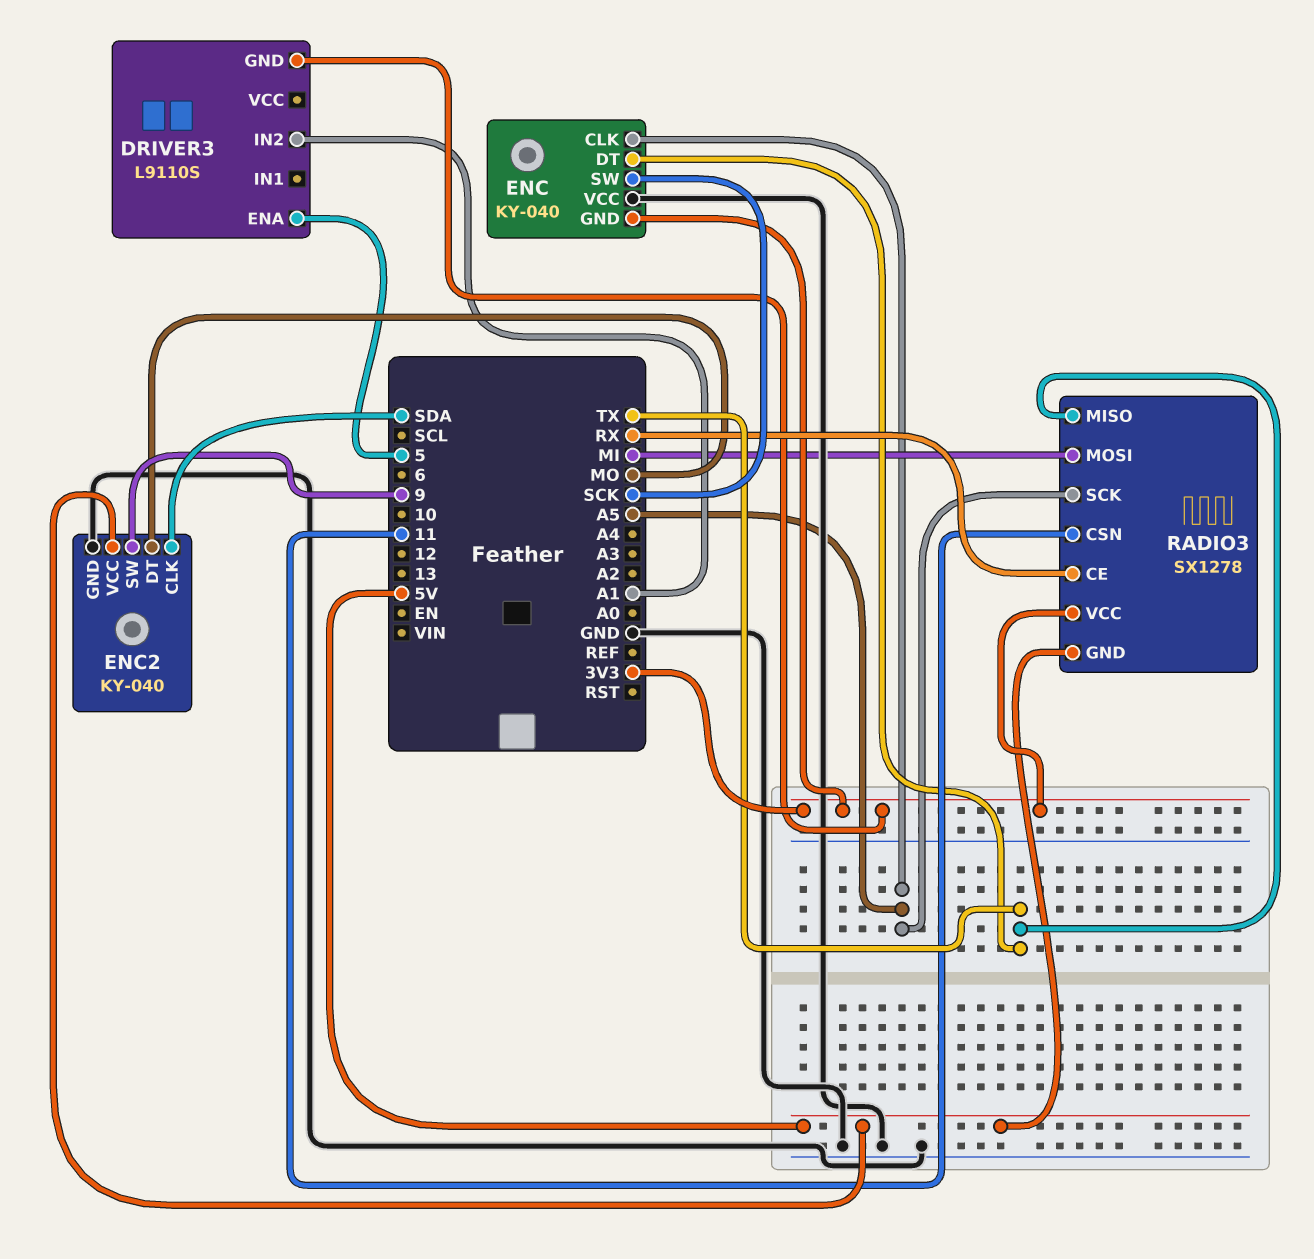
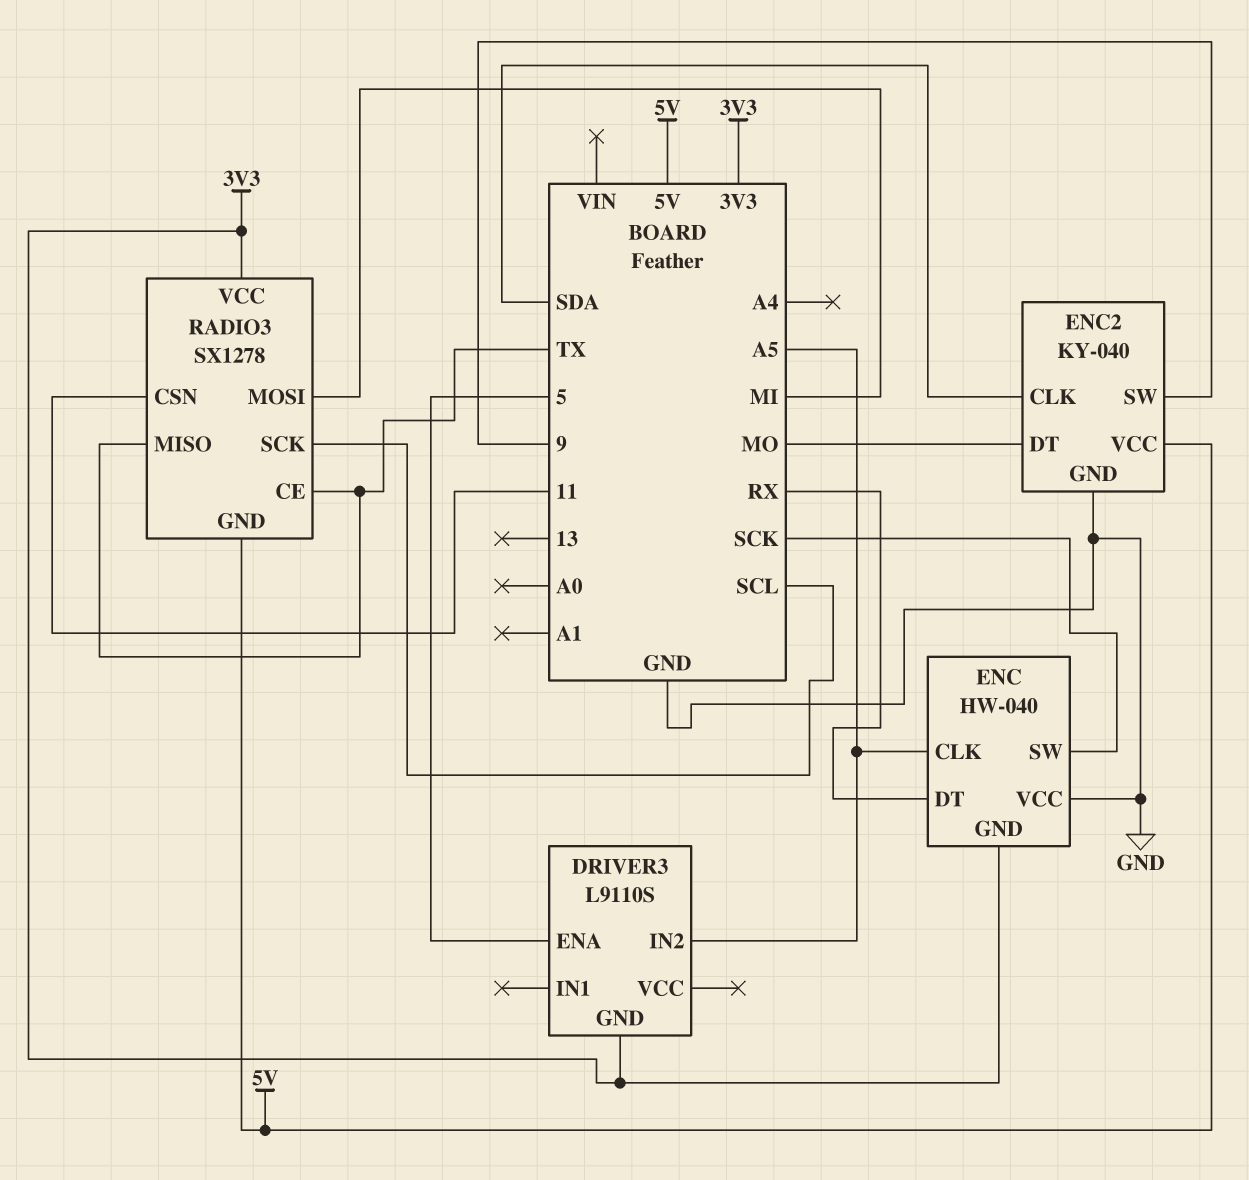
DRIVER3 pin IN2: A1 -> A5
ENC: KY-040 -> HW-040
ENC pin DT: TX -> RX
RADIO3 pin CE: RX -> TX
RADIO3 pin SCK: A5 -> SCL

